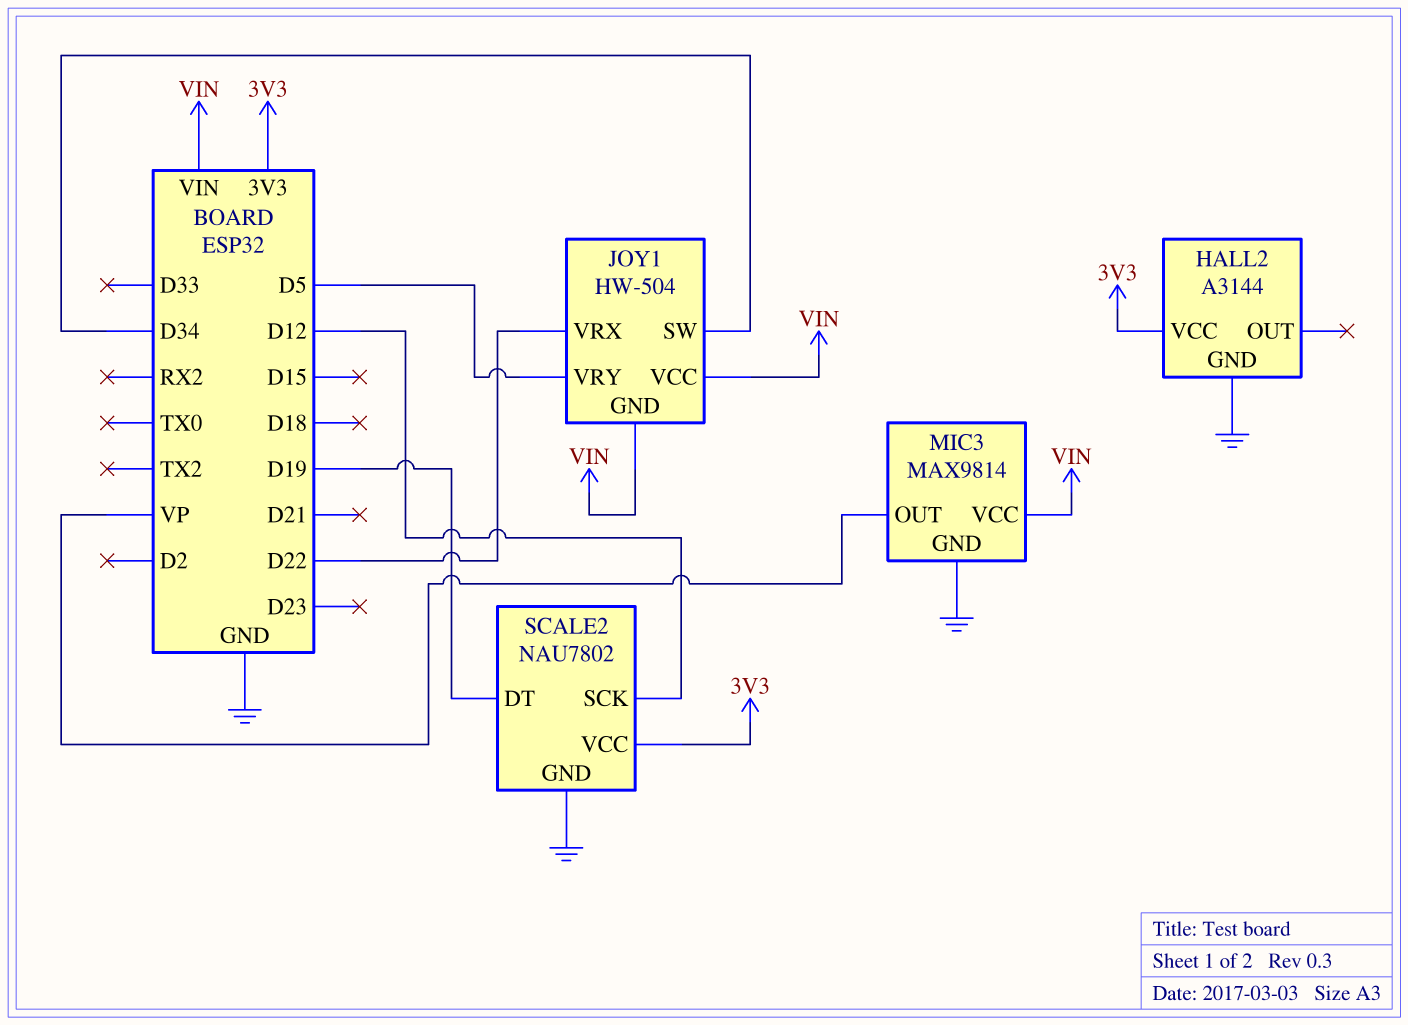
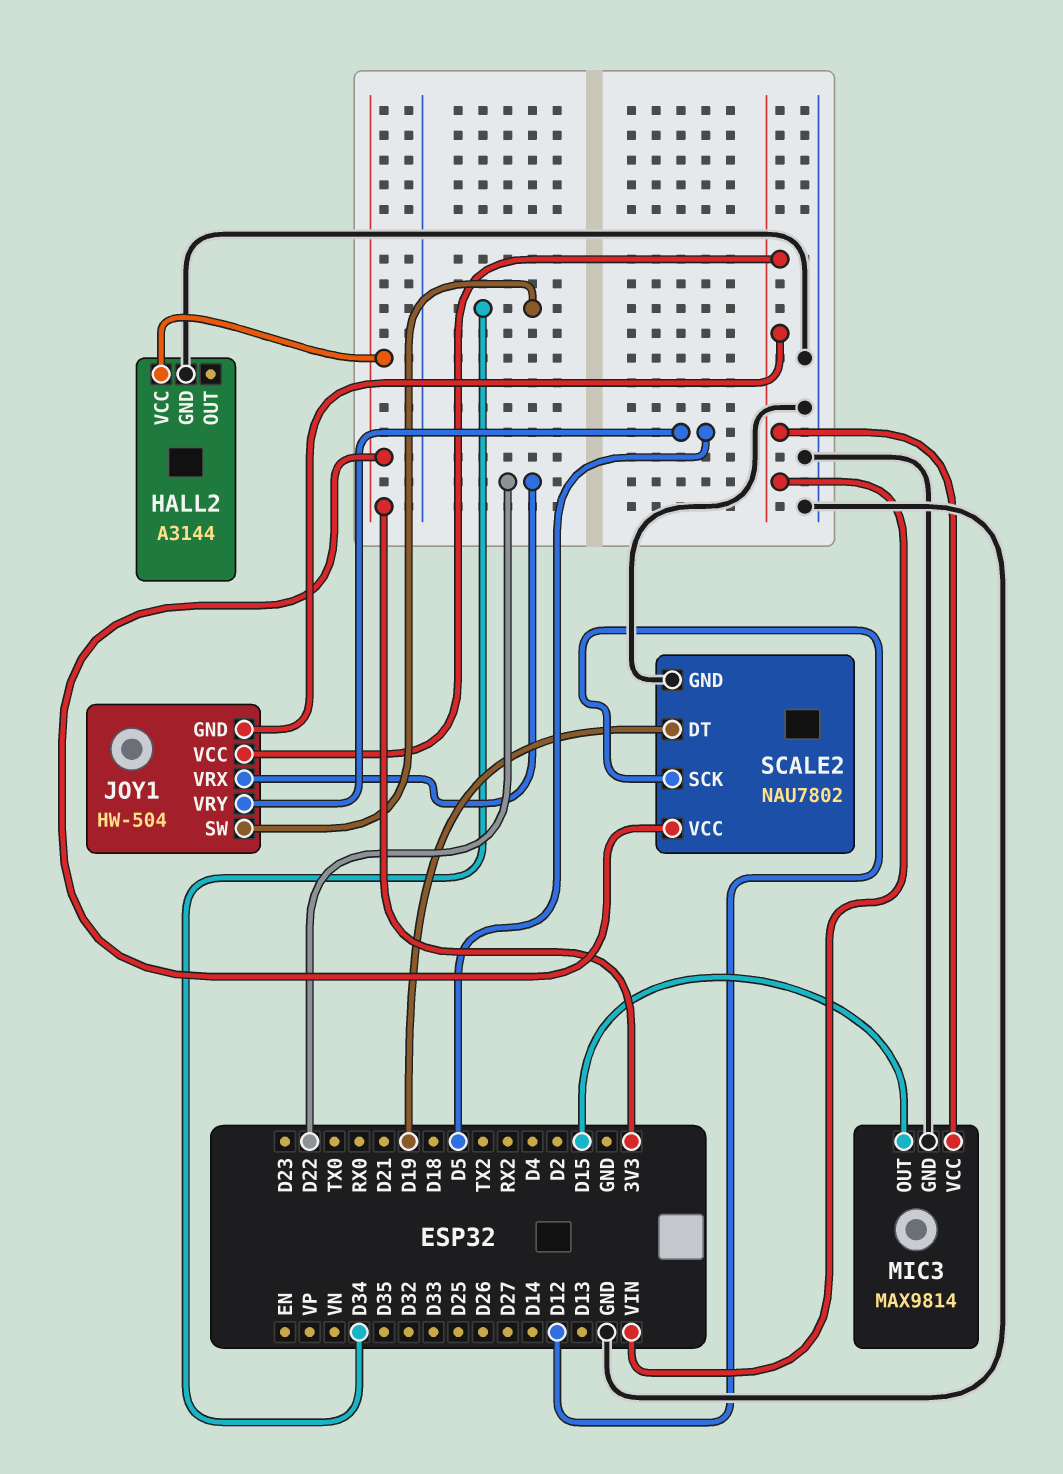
MIC3 pin OUT: VP -> D15

